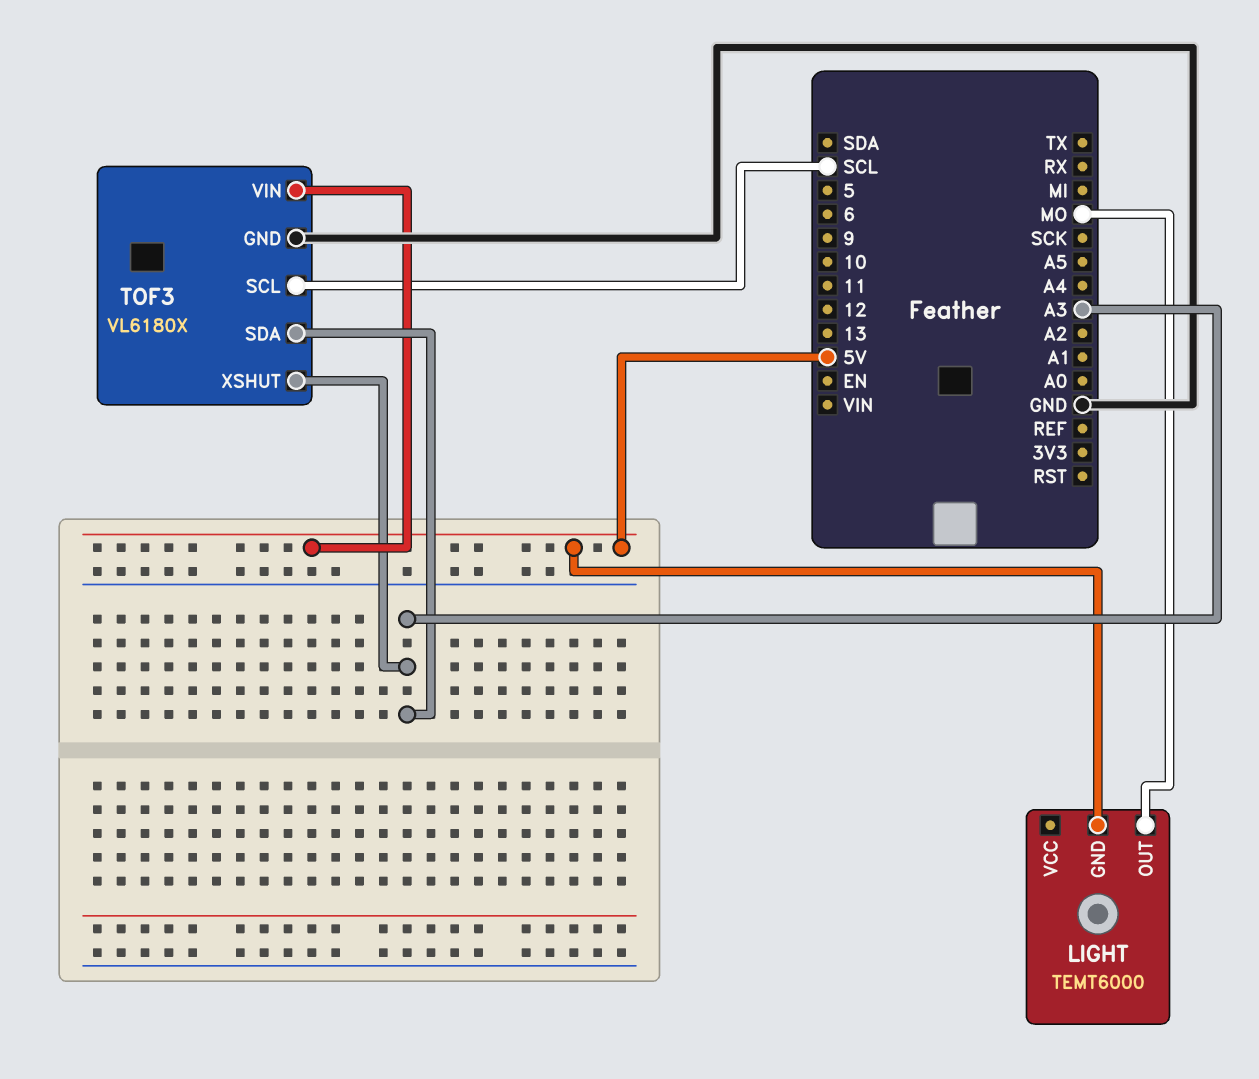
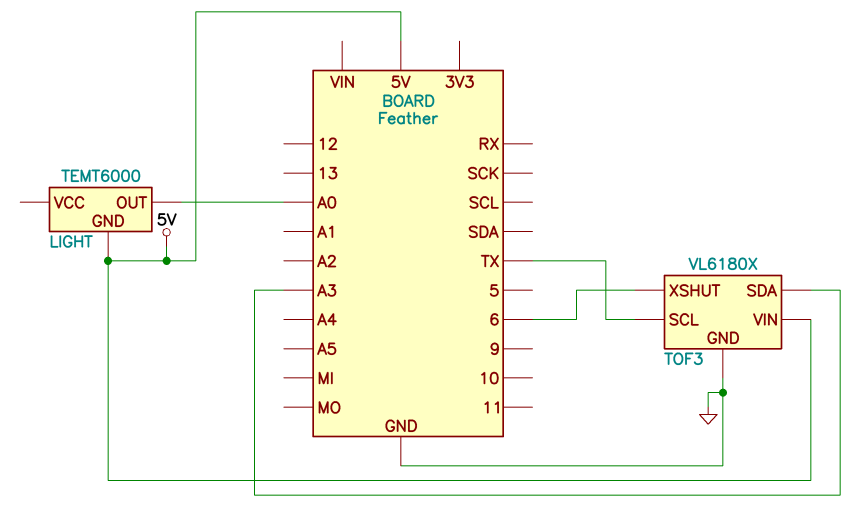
LIGHT pin OUT: MO -> A0
TOF3 pin SCL: SCL -> TX
TOF3 pin XSHUT: A3 -> 6

